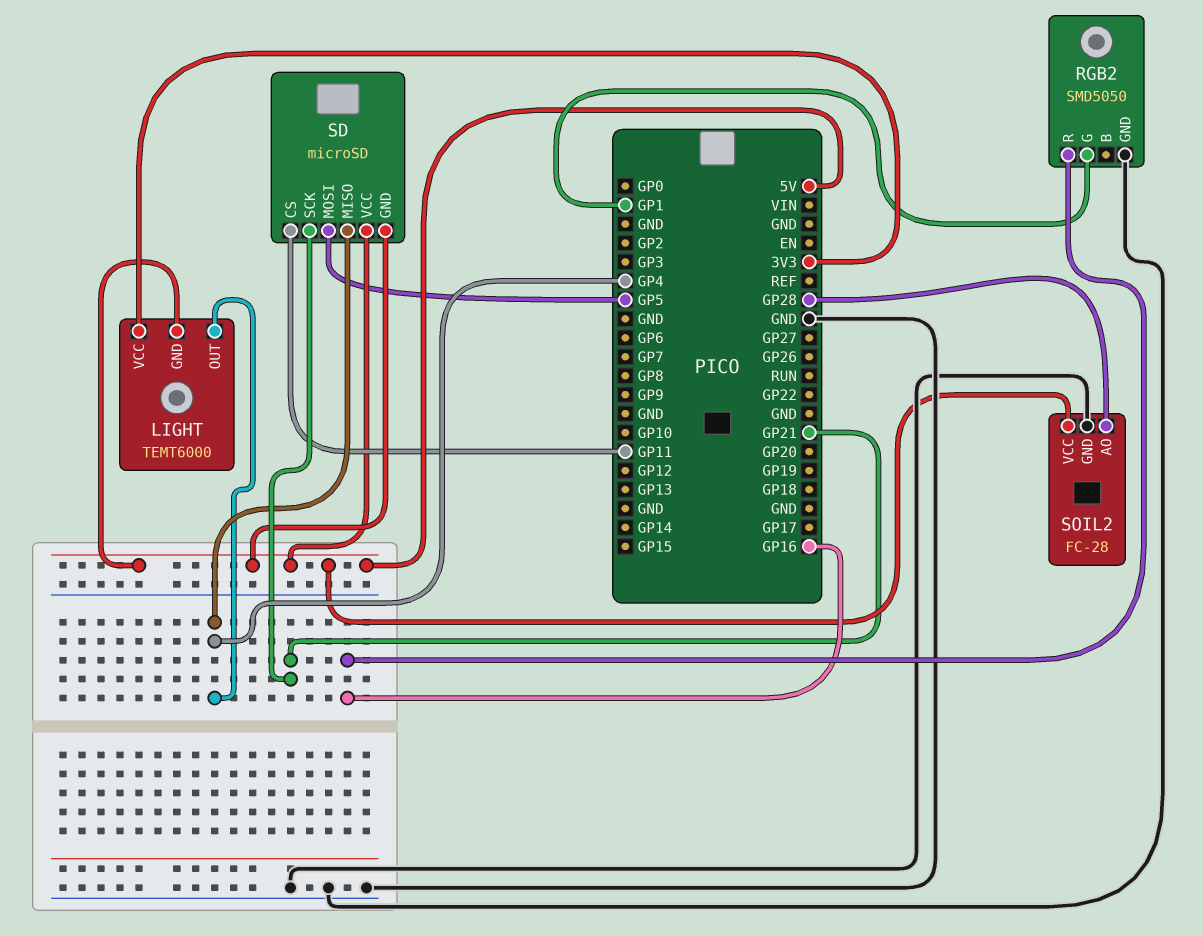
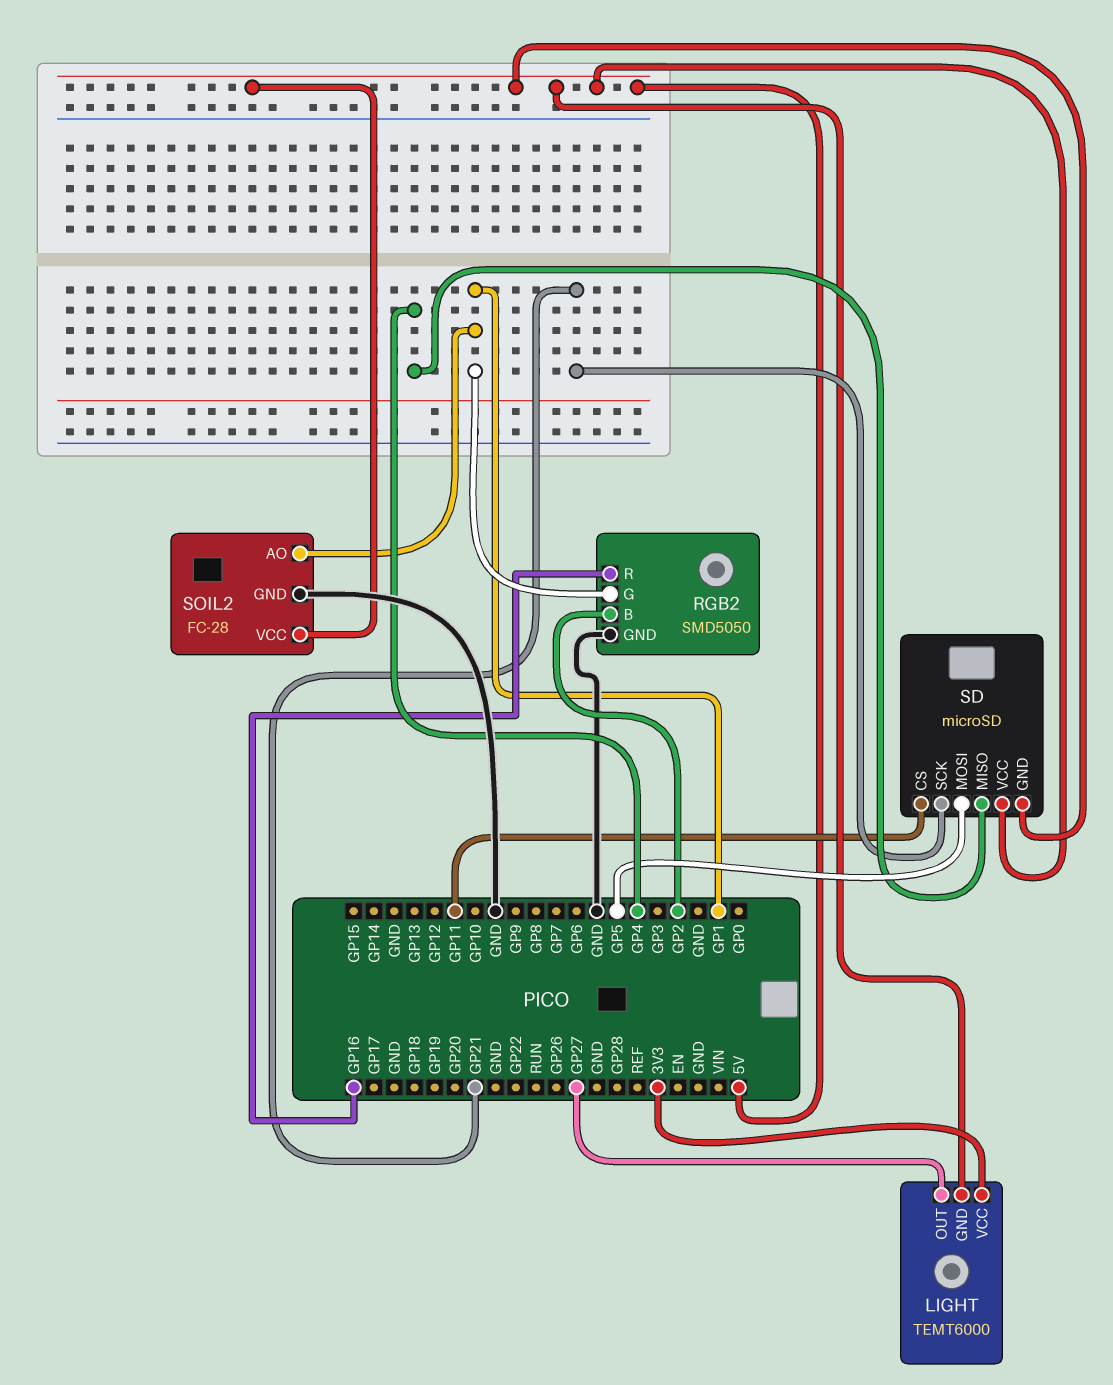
LIGHT pin OUT: GP4 -> GP27
RGB2 pin B: none -> GP2
SOIL2 pin AO: GP28 -> GP1

